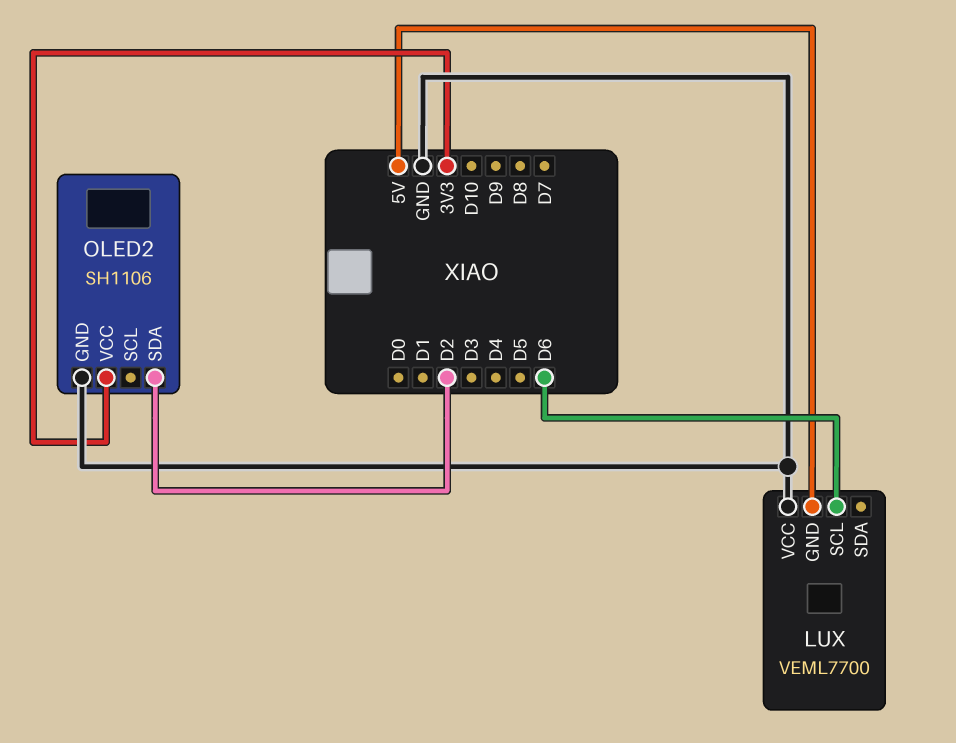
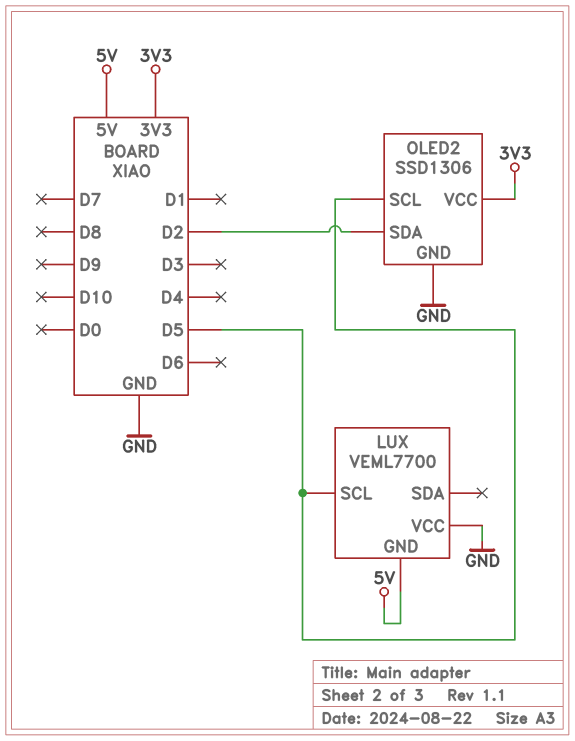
LUX pin SCL: D6 -> D5
OLED2: SH1106 -> SSD1306
OLED2 pin SCL: none -> D5

